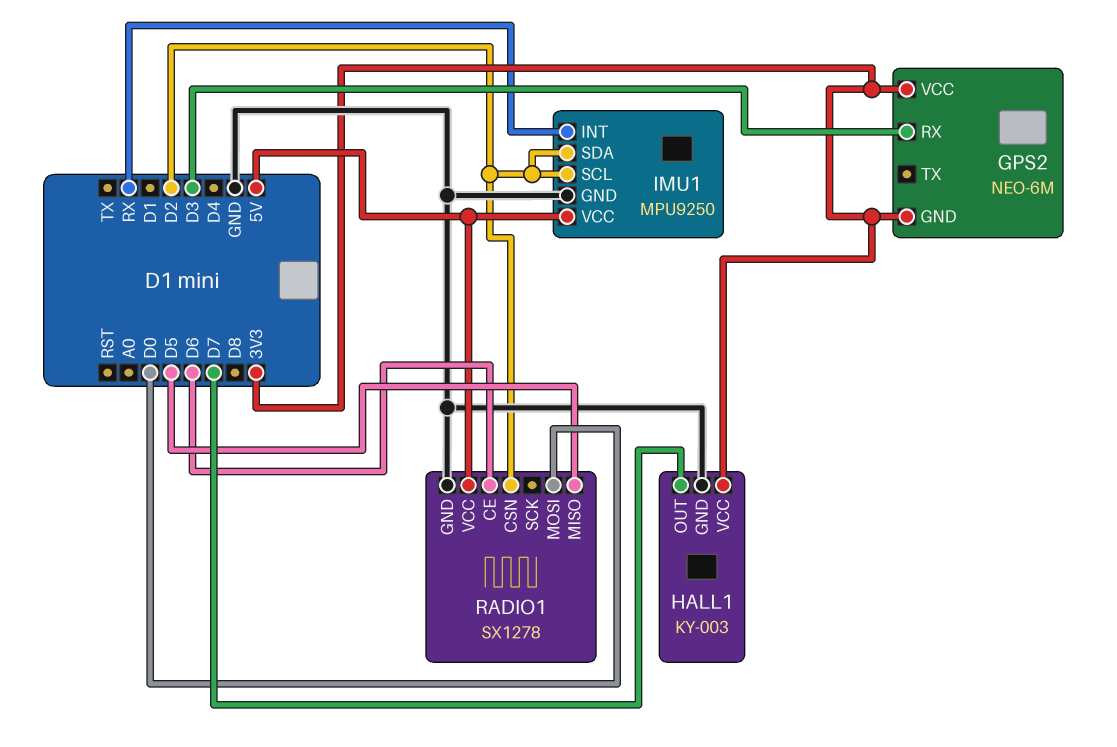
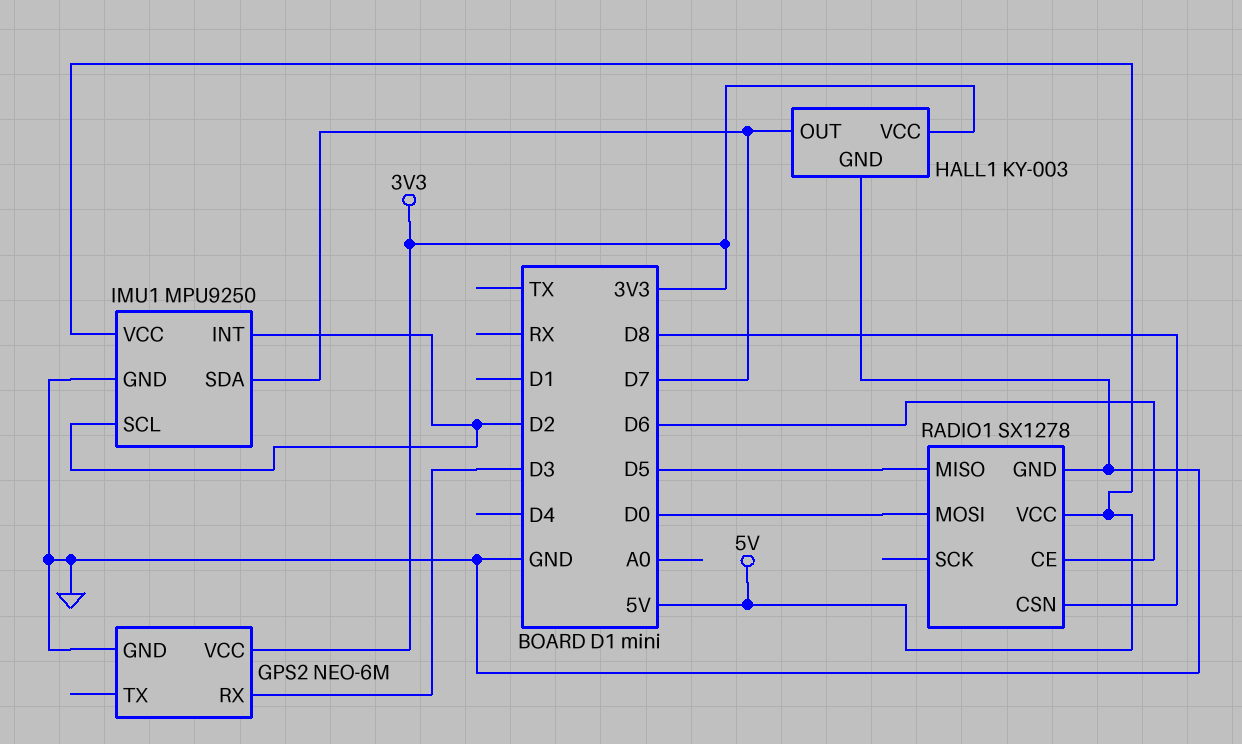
GPS2 pin GND: 3V3 -> GND
IMU1 pin INT: RX -> D2
IMU1 pin SDA: D2 -> D7
RADIO1 pin CSN: D2 -> D8

